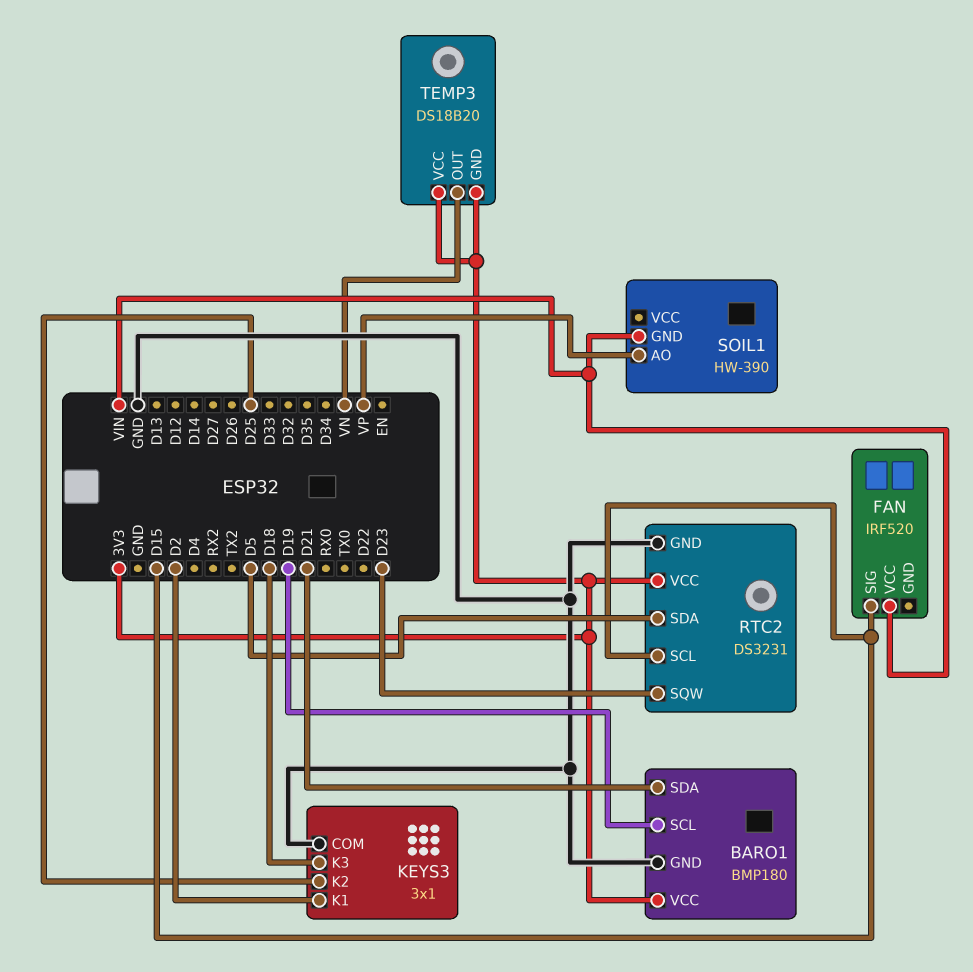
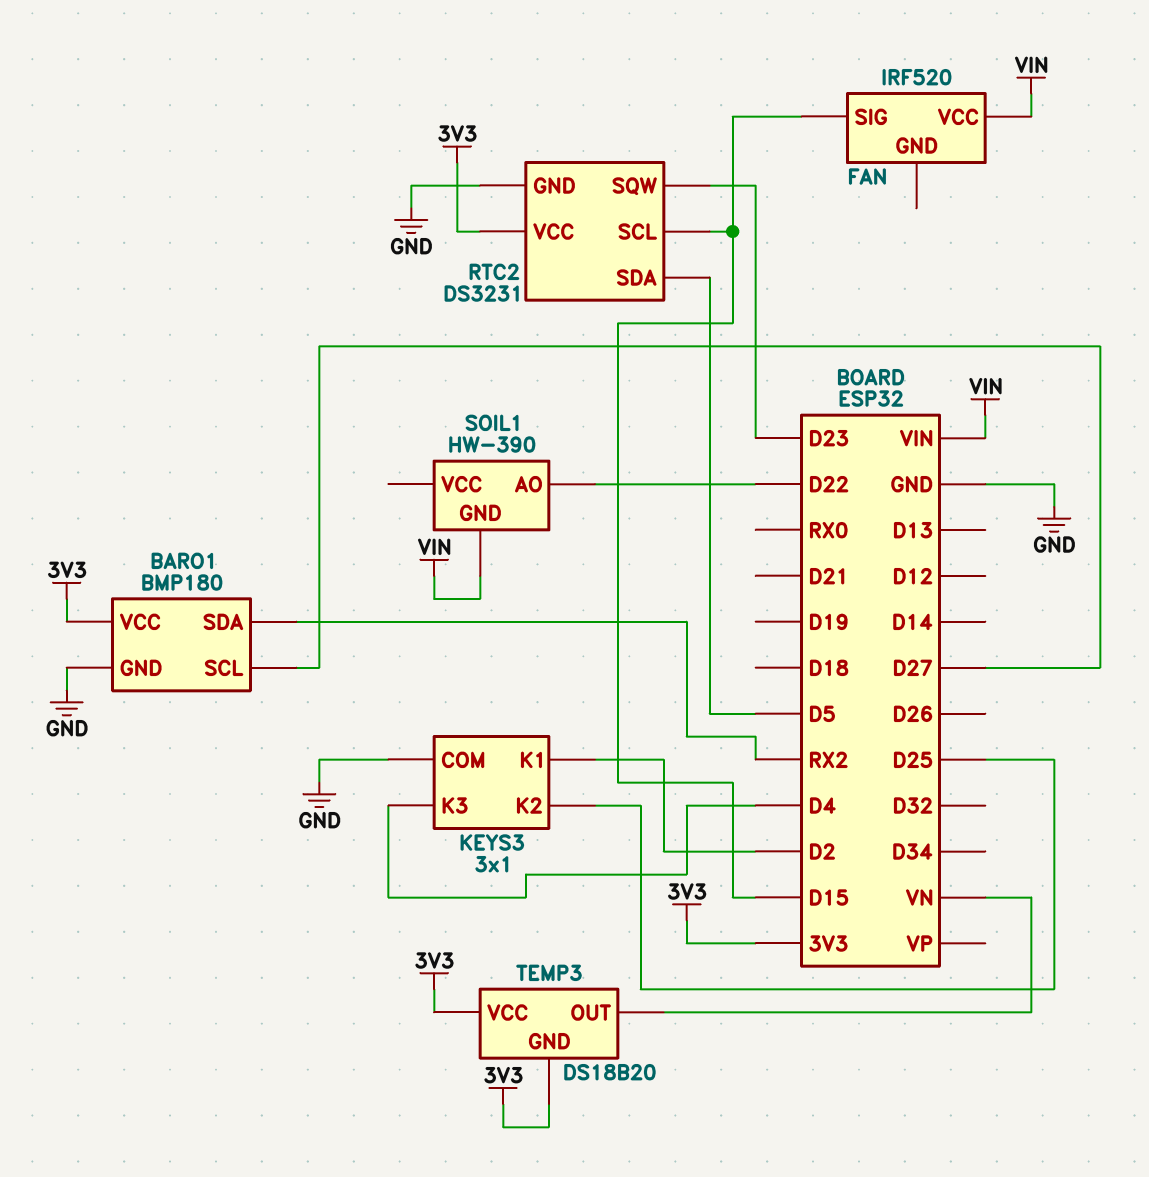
BARO1 pin SCL: D19 -> D27
BARO1 pin SDA: D21 -> RX2
KEYS3 pin K3: D18 -> D4
SOIL1 pin AO: VP -> D22

